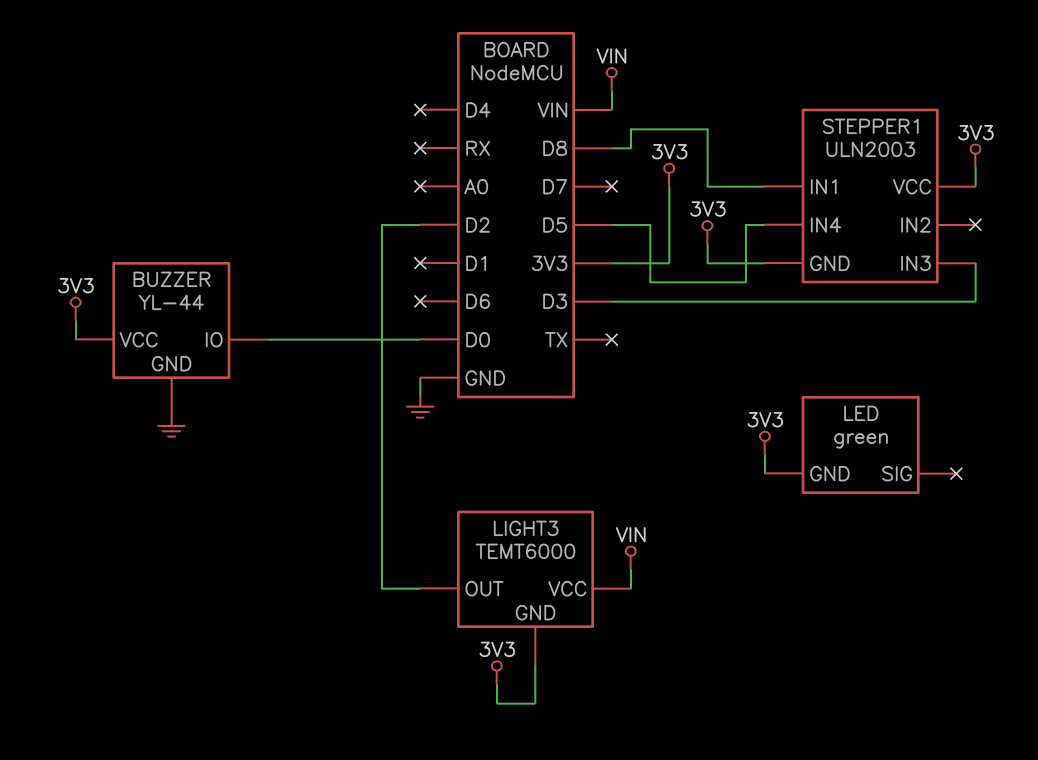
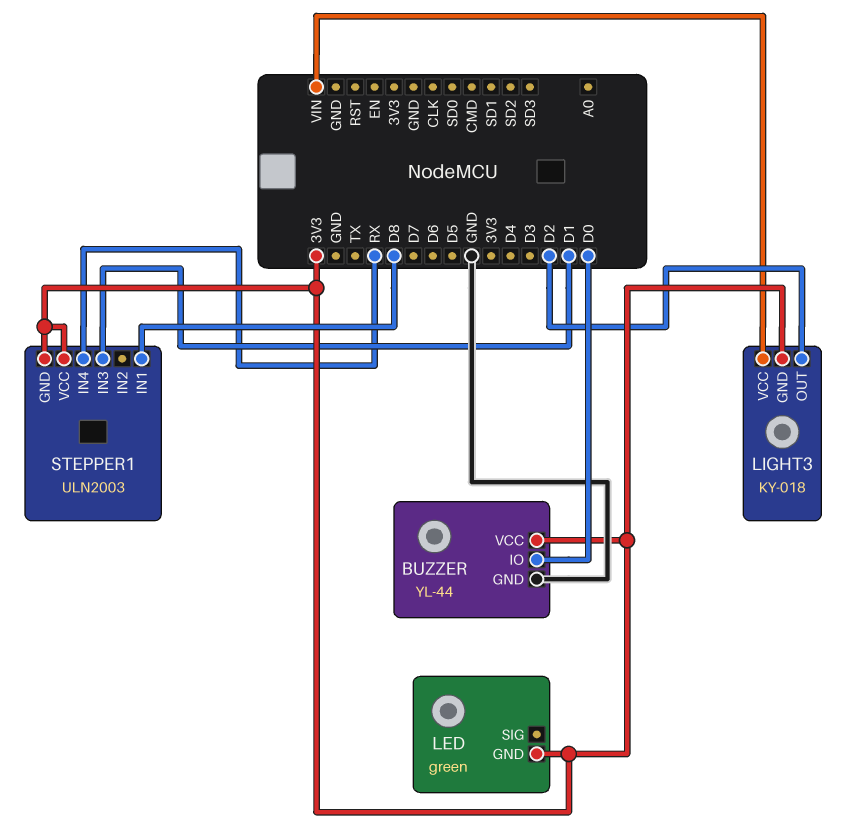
LIGHT3: TEMT6000 -> KY-018
STEPPER1 pin IN3: D3 -> D1
STEPPER1 pin IN4: D5 -> RX

